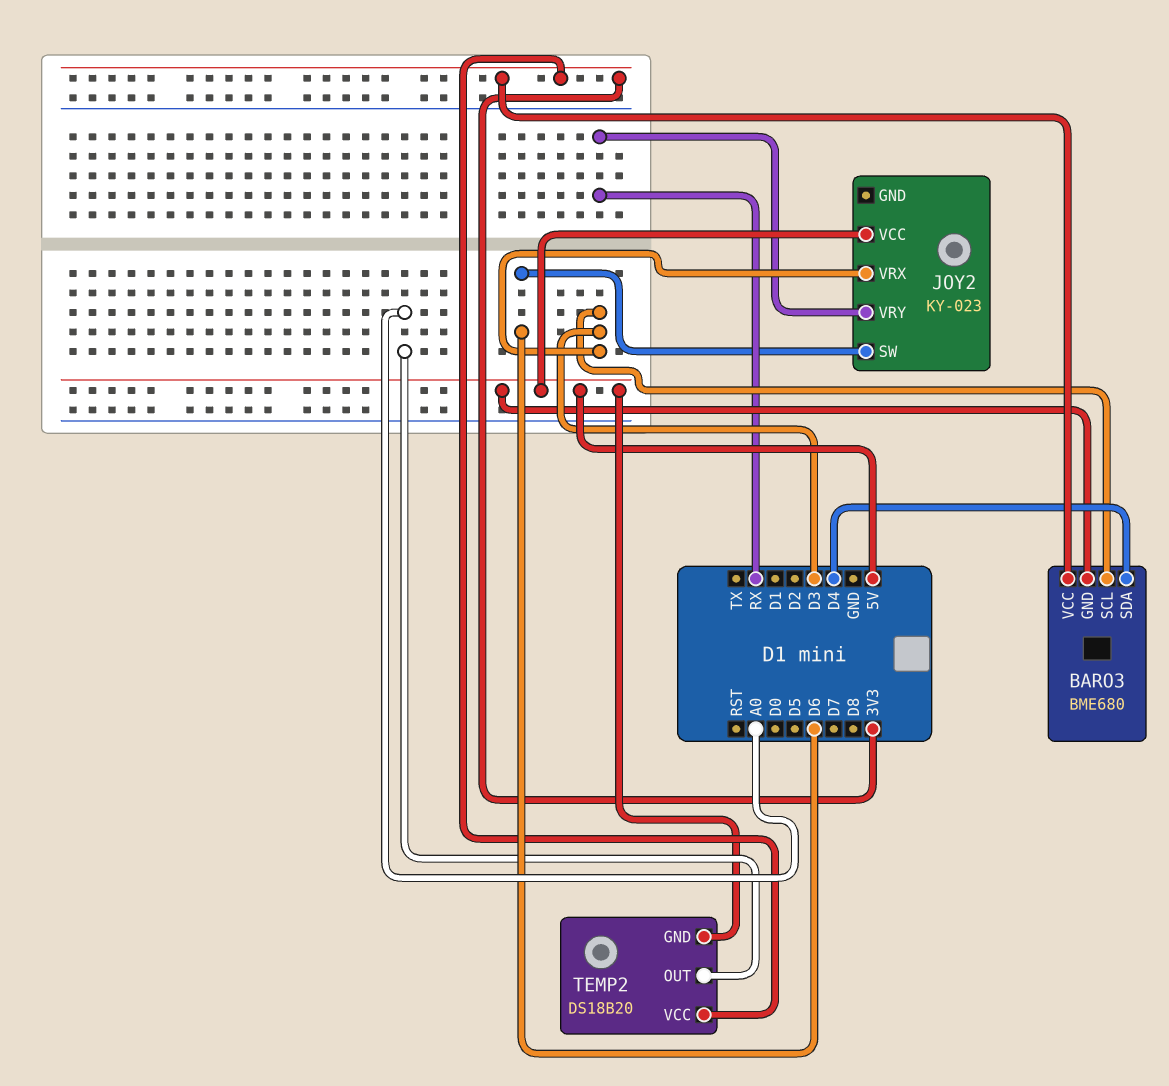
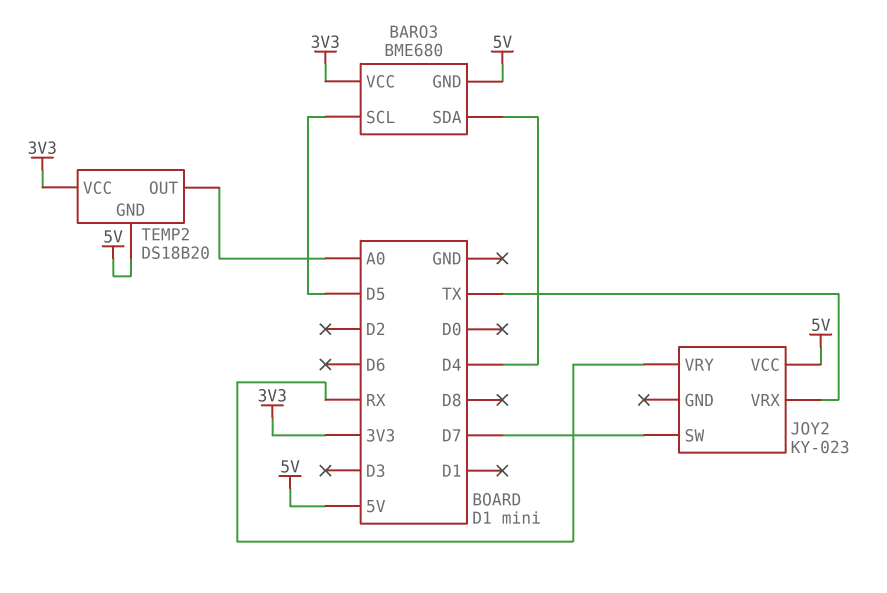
BARO3 pin SCL: D3 -> D5
JOY2 pin SW: D6 -> D7
JOY2 pin VRX: D3 -> TX

